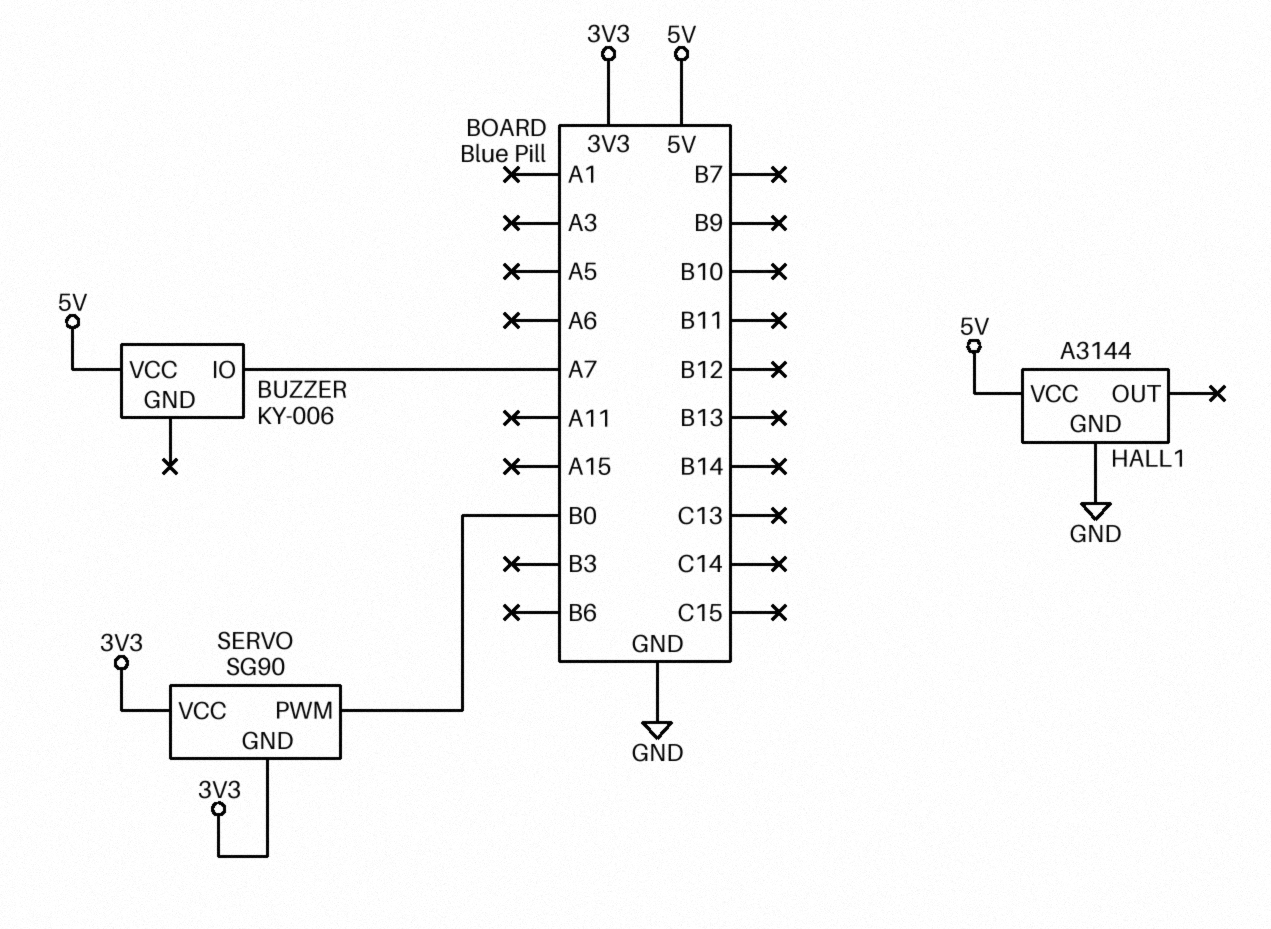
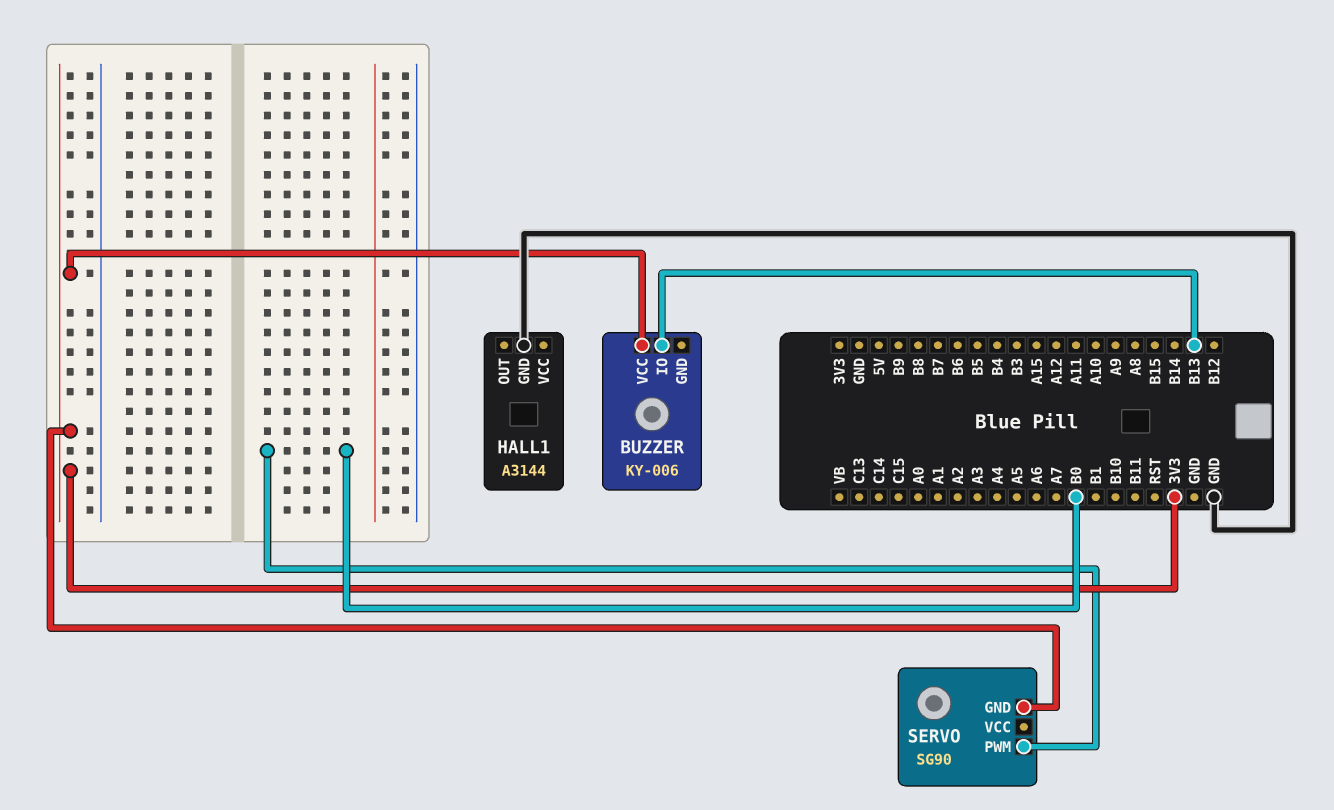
BUZZER pin IO: A7 -> B13
BUZZER pin VCC: 5V -> 3V3
HALL1 pin VCC: 5V -> none
SERVO pin VCC: 3V3 -> none

